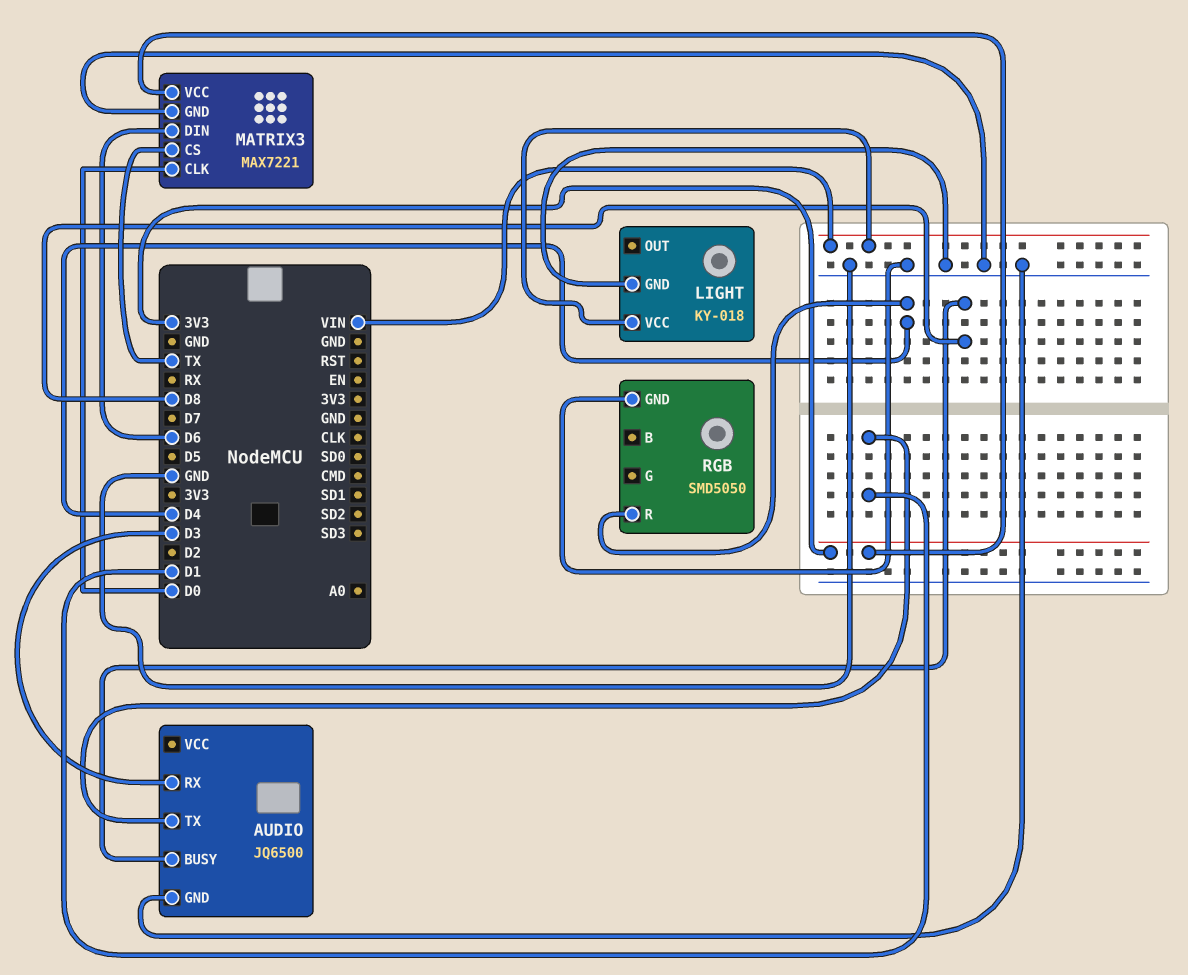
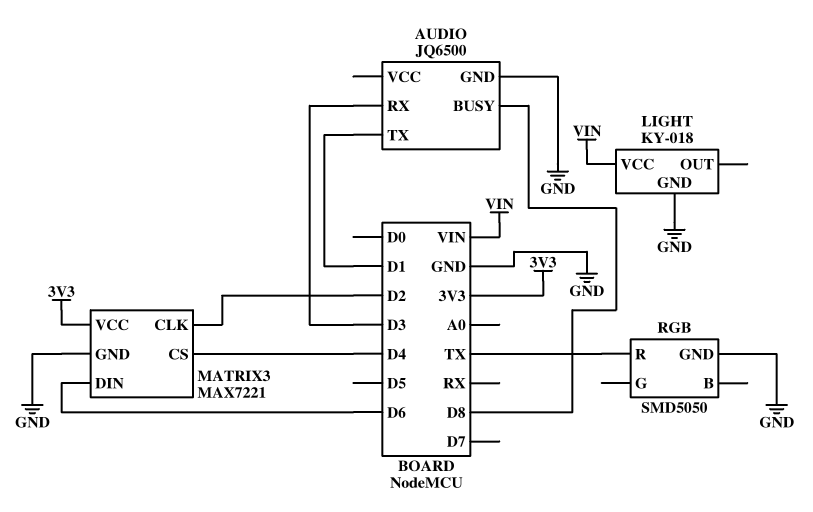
MATRIX3 pin CLK: D0 -> D2
MATRIX3 pin CS: TX -> D4
RGB pin R: D4 -> TX

